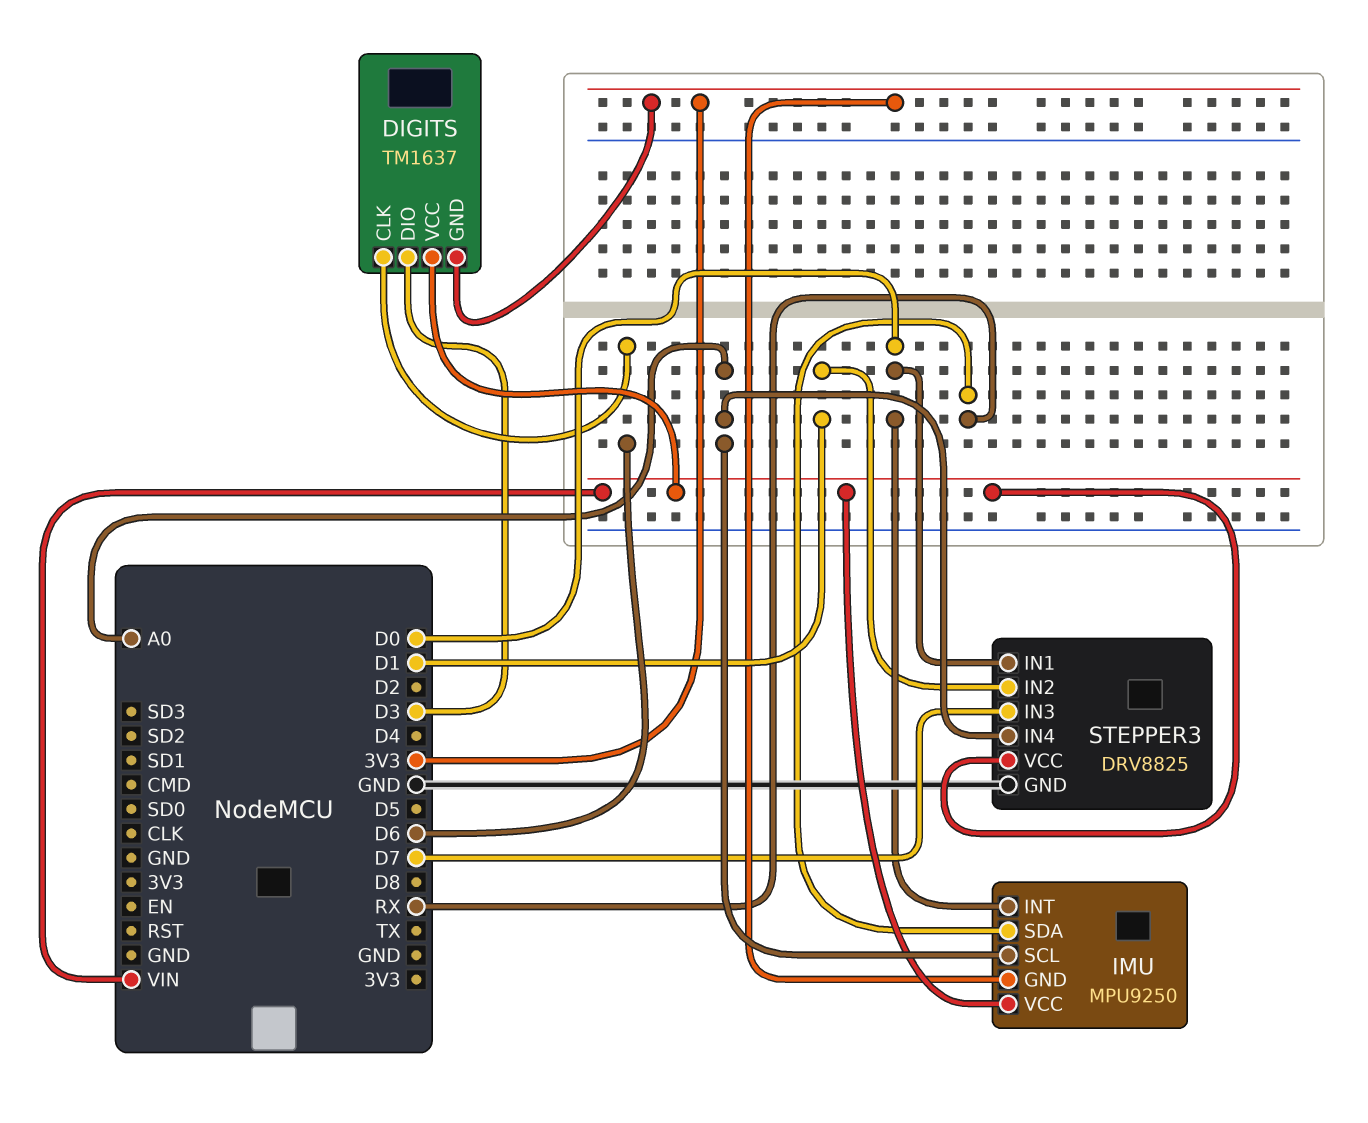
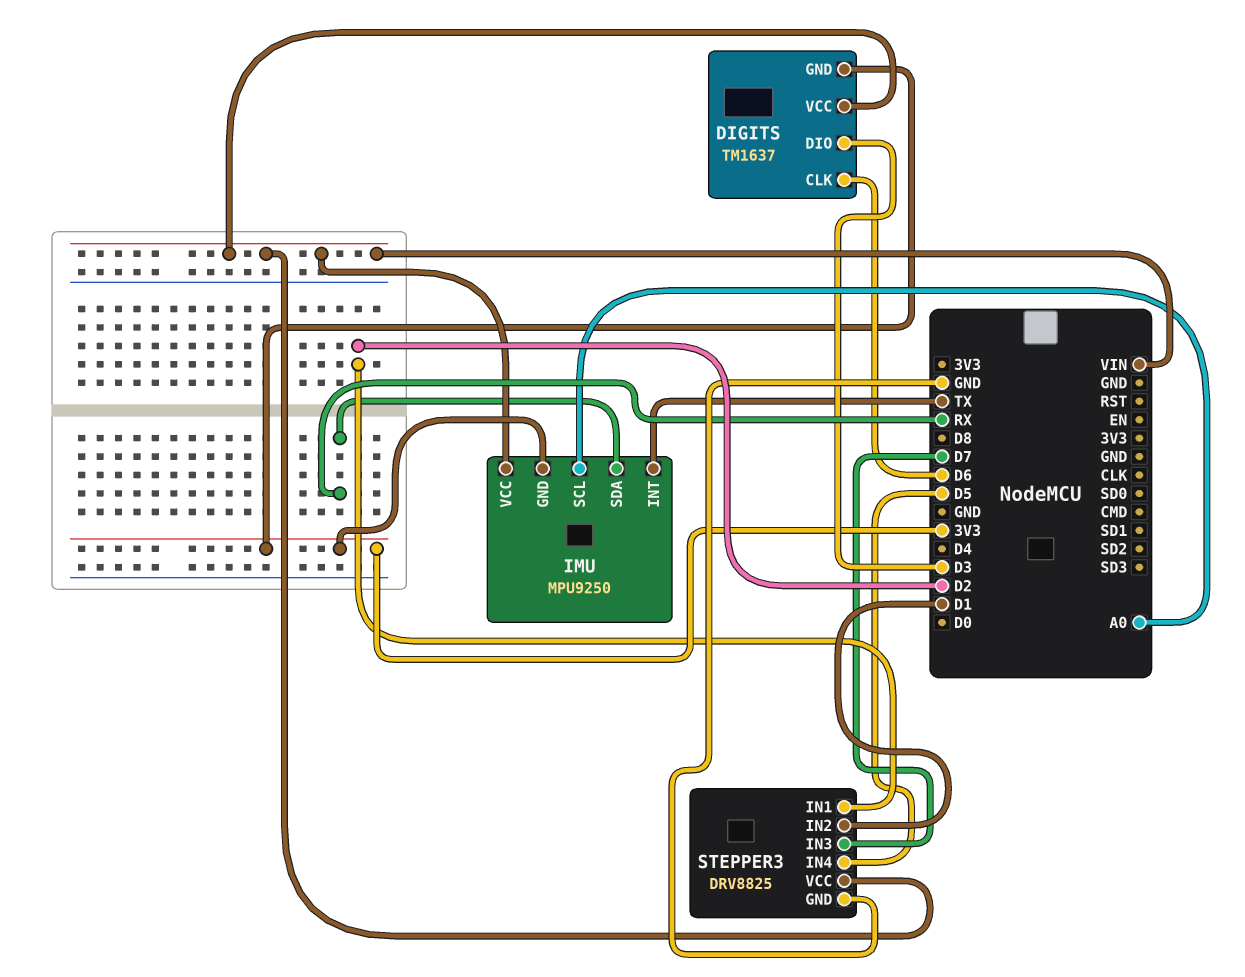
IMU pin INT: D0 -> TX
STEPPER3 pin IN1: D0 -> D2
STEPPER3 pin IN4: A0 -> D5

